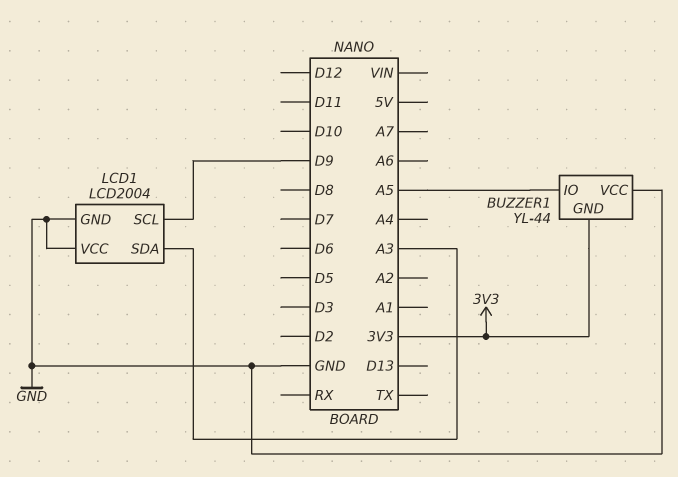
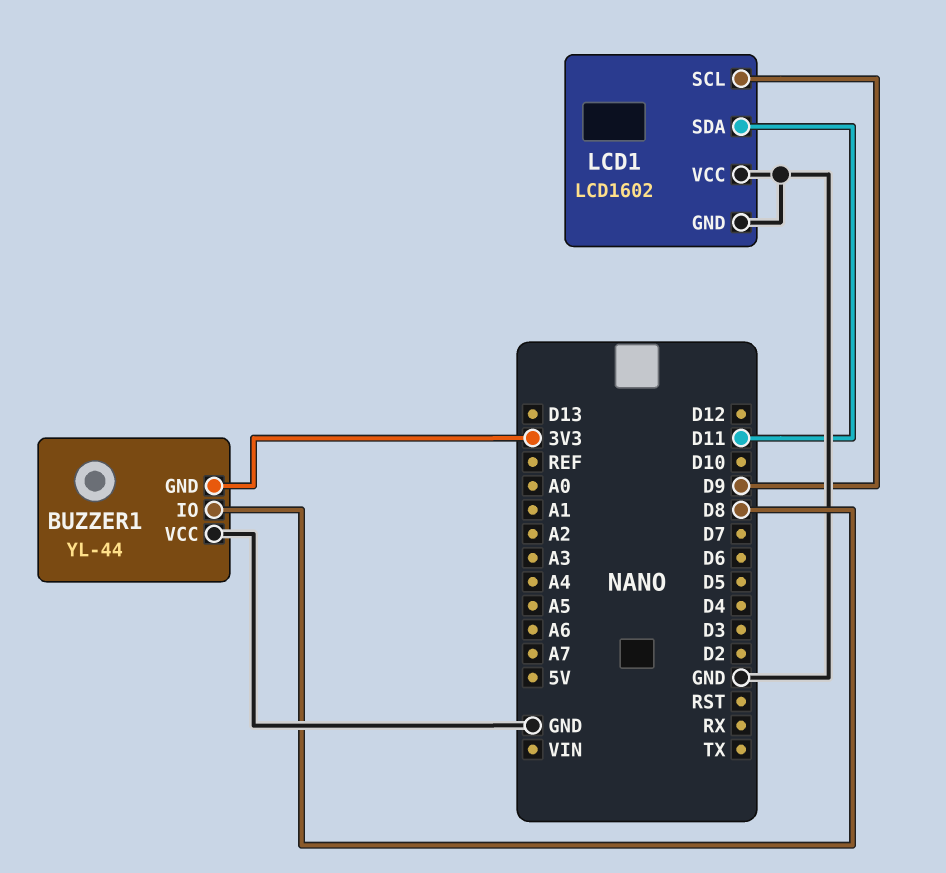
BUZZER1 pin IO: A5 -> D8
LCD1: LCD2004 -> LCD1602
LCD1 pin SDA: A3 -> D11

